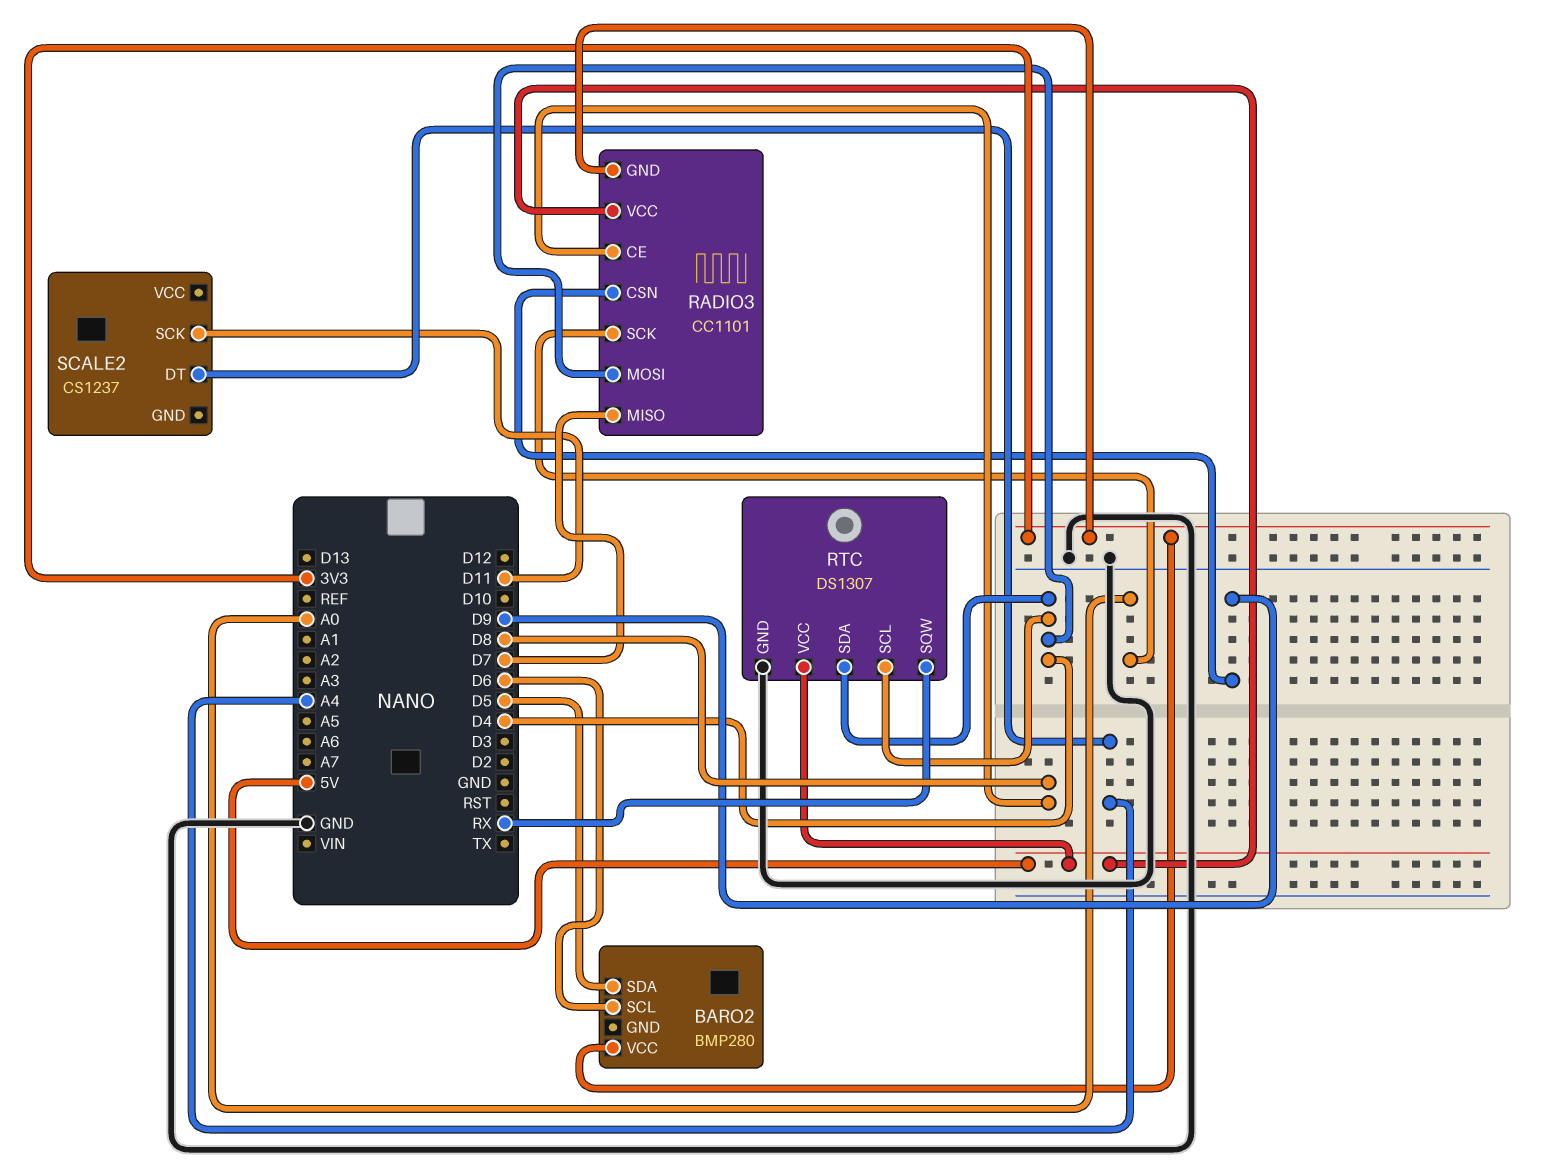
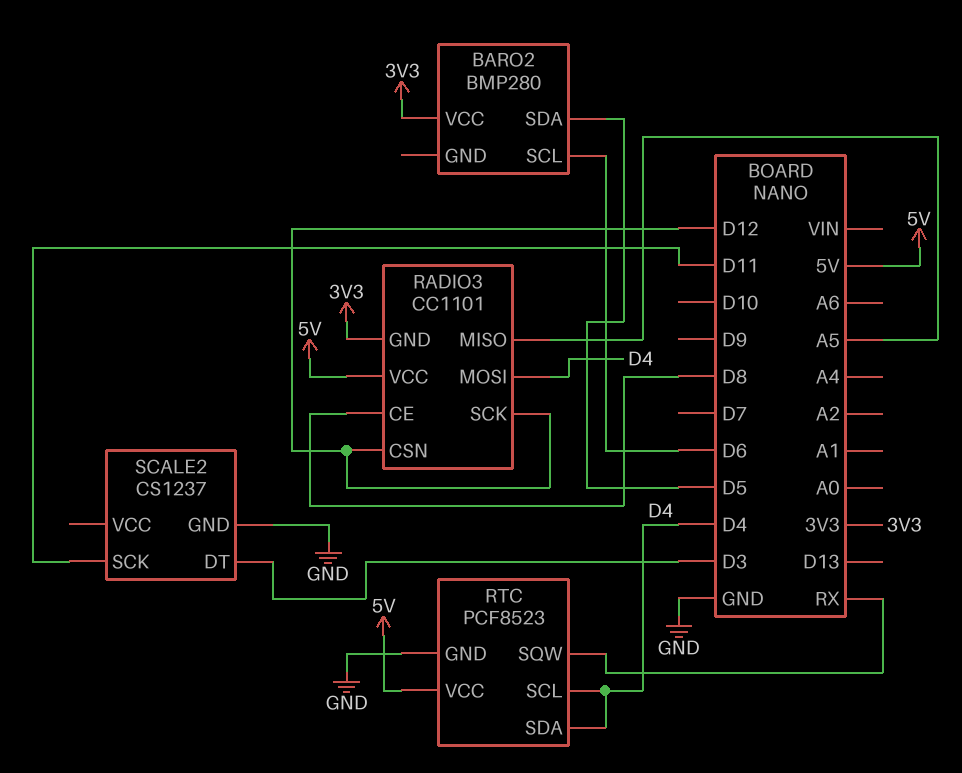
RADIO3 pin CSN: D9 -> D12
RADIO3 pin MISO: D7 -> A5
RADIO3 pin SCK: A0 -> D12
RTC: DS1307 -> PCF8523
SCALE2 pin DT: A4 -> D3
SCALE2 pin GND: none -> GND

